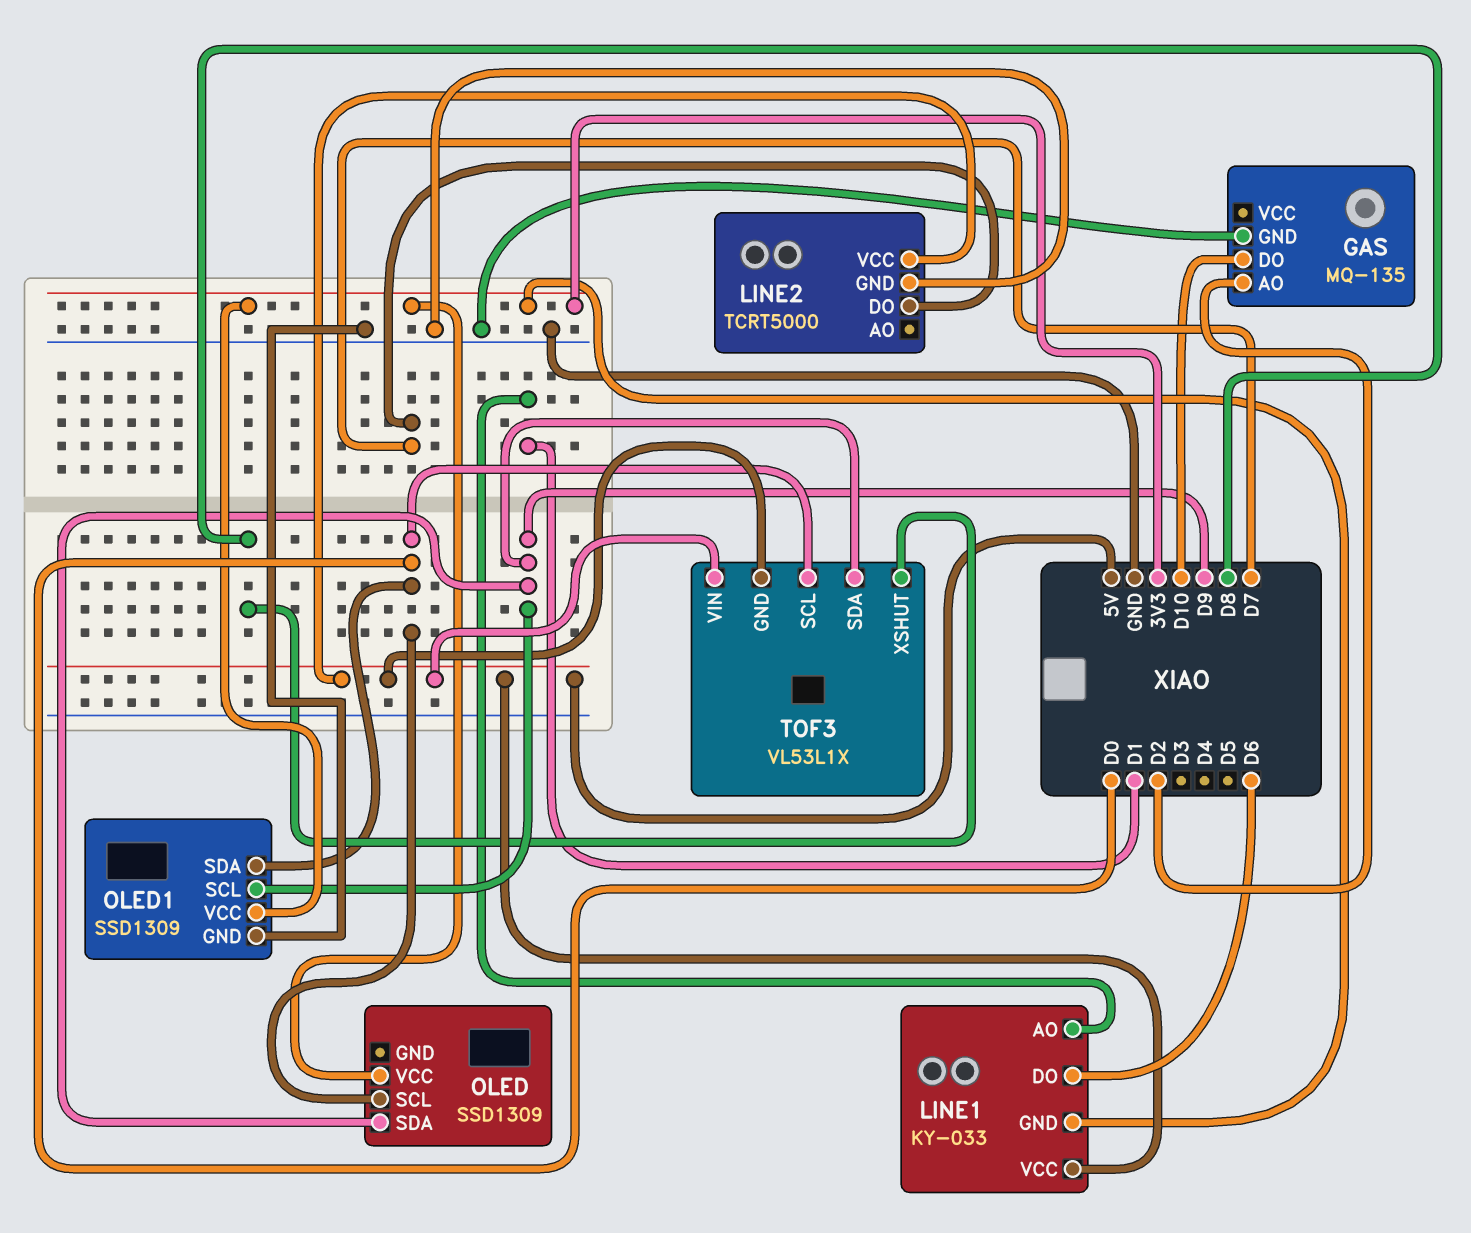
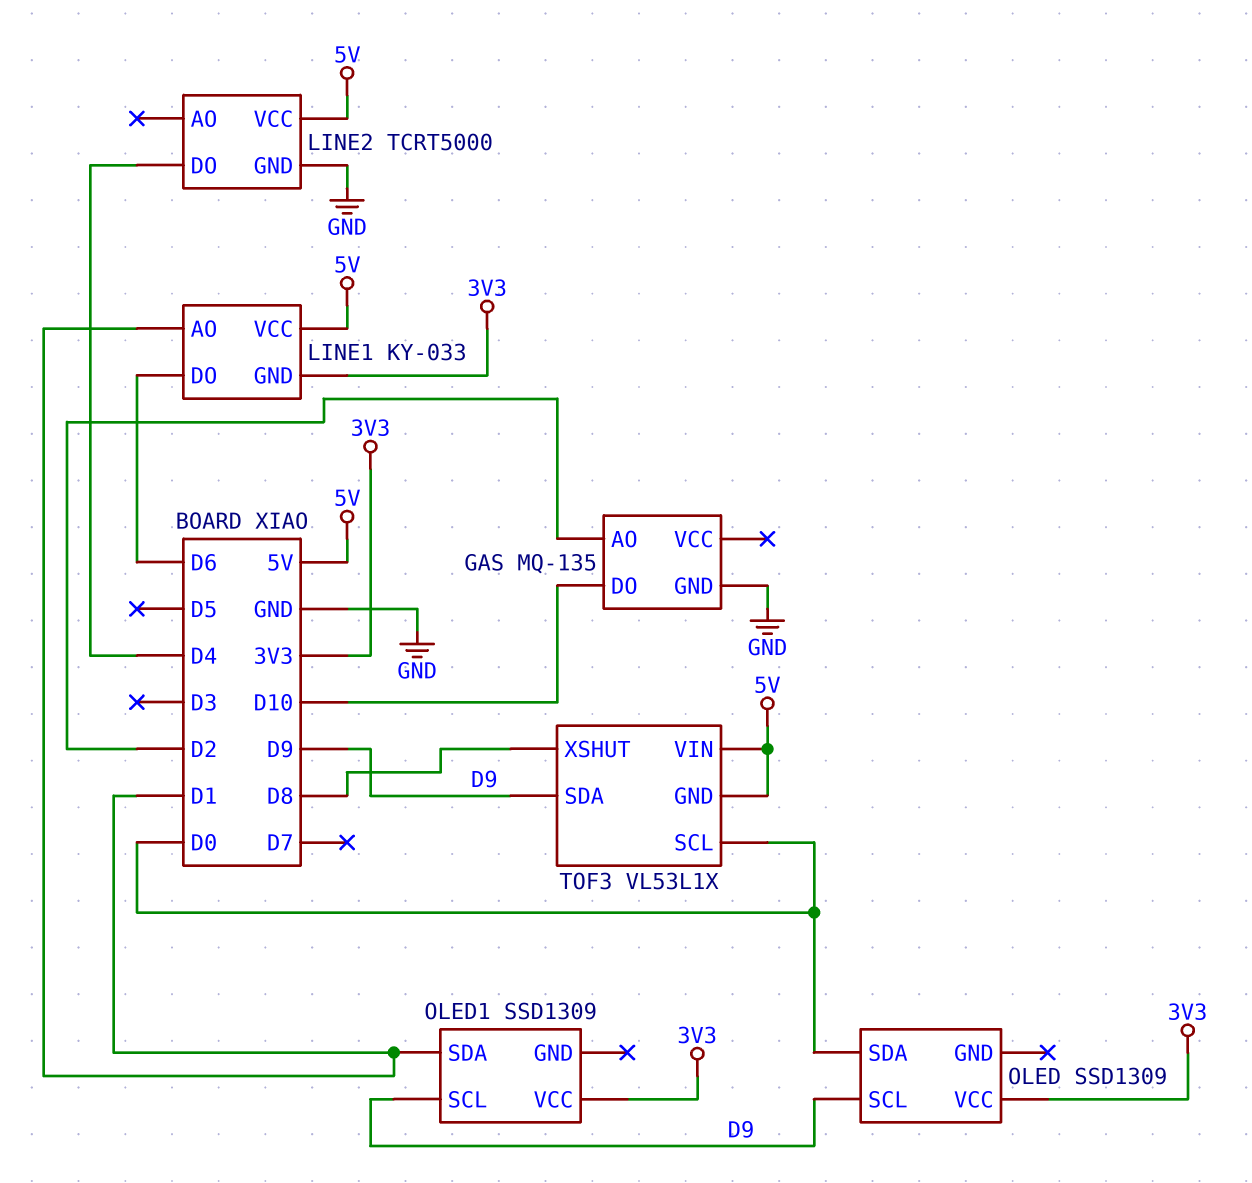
LINE2 pin DO: D7 -> D4
OLED pin SCL: D0 -> D9
OLED pin SDA: D9 -> D0
OLED1 pin GND: GND -> none
OLED1 pin SDA: D0 -> D1

